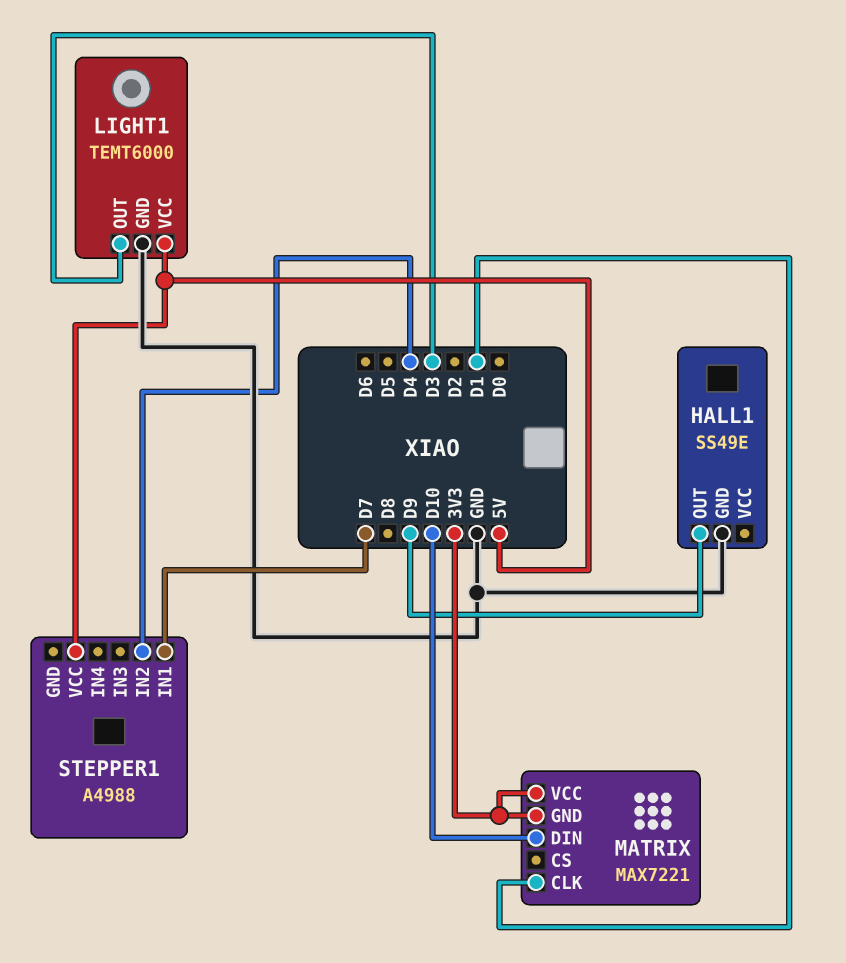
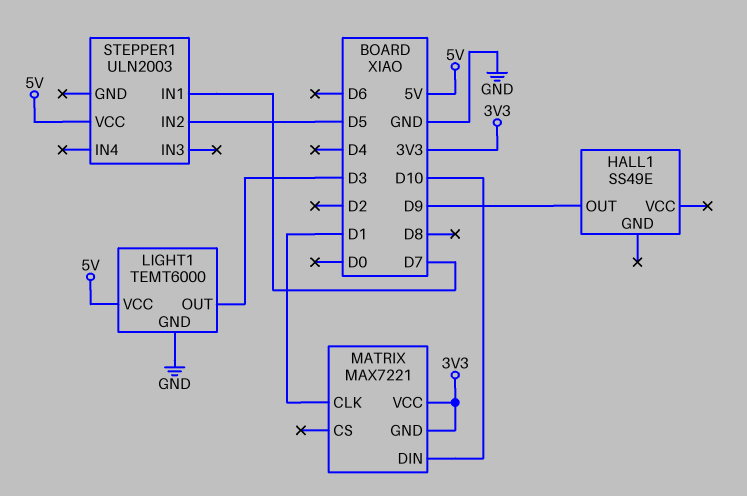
HALL1 pin GND: GND -> none
STEPPER1: A4988 -> ULN2003
STEPPER1 pin IN2: D4 -> D5

